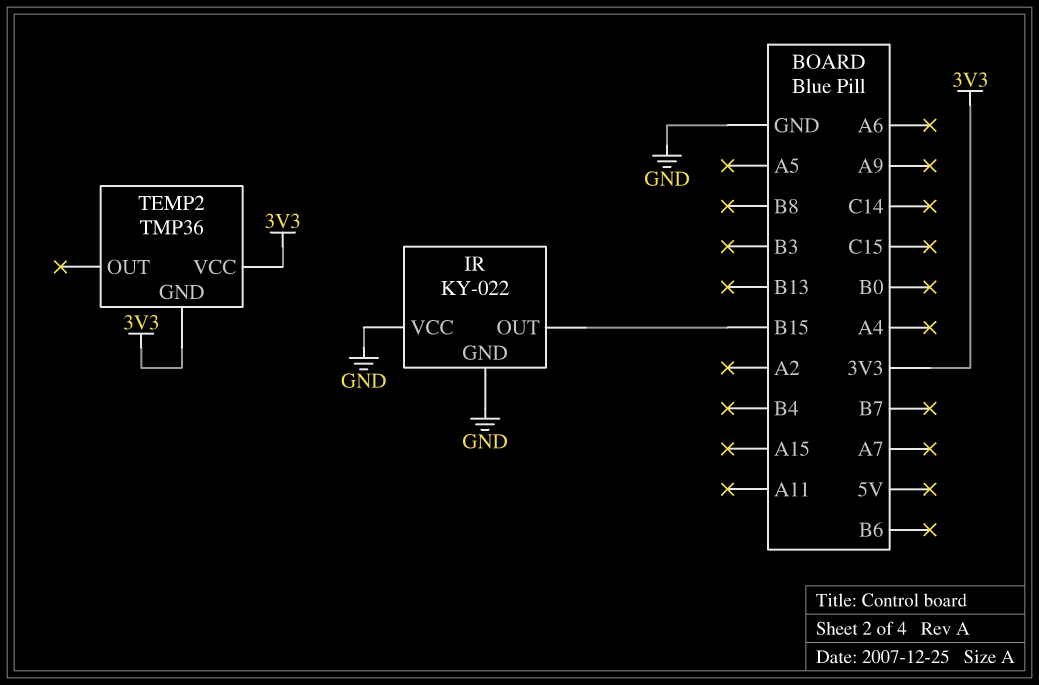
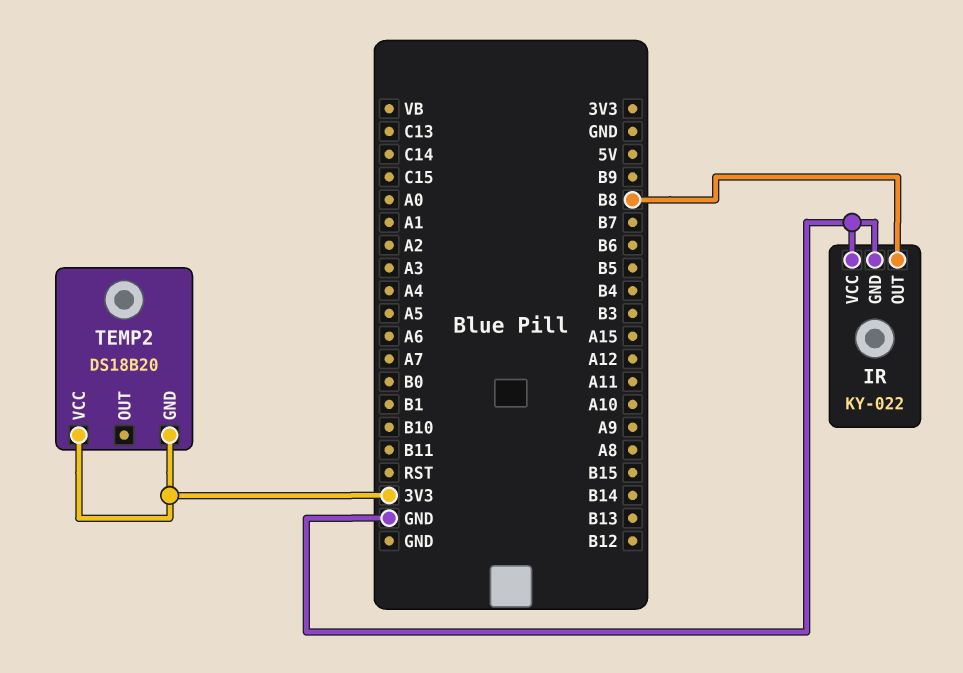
IR pin OUT: B15 -> B8
TEMP2: TMP36 -> DS18B20

